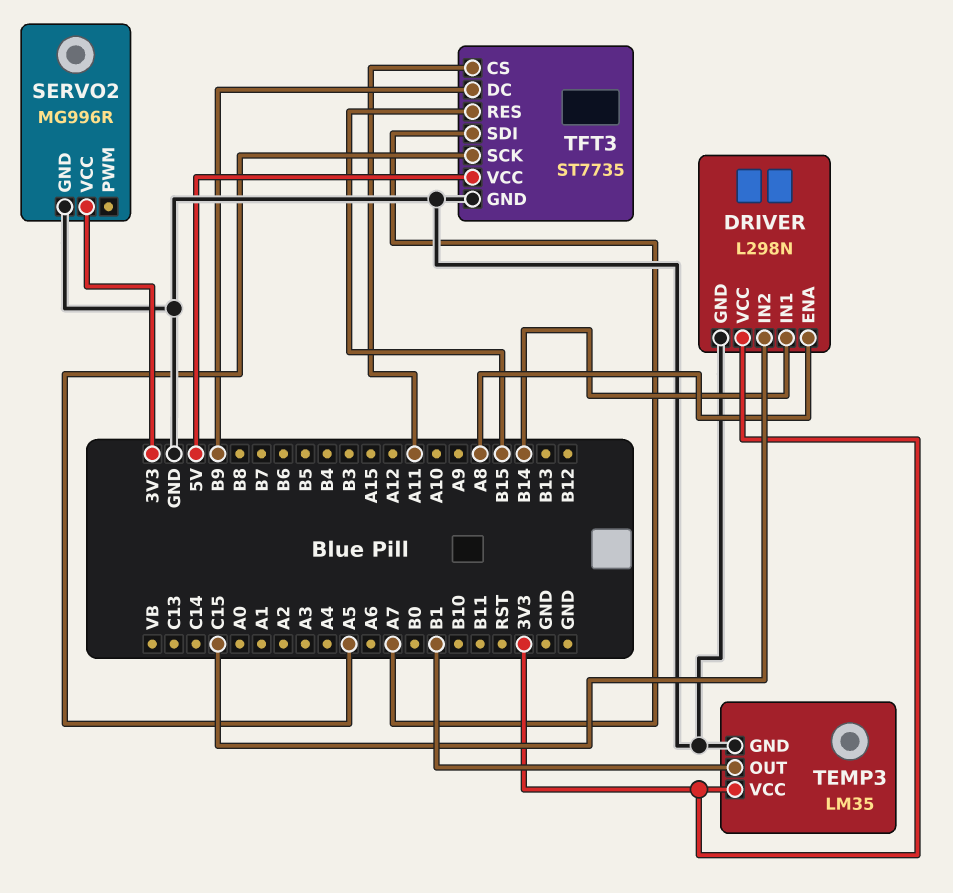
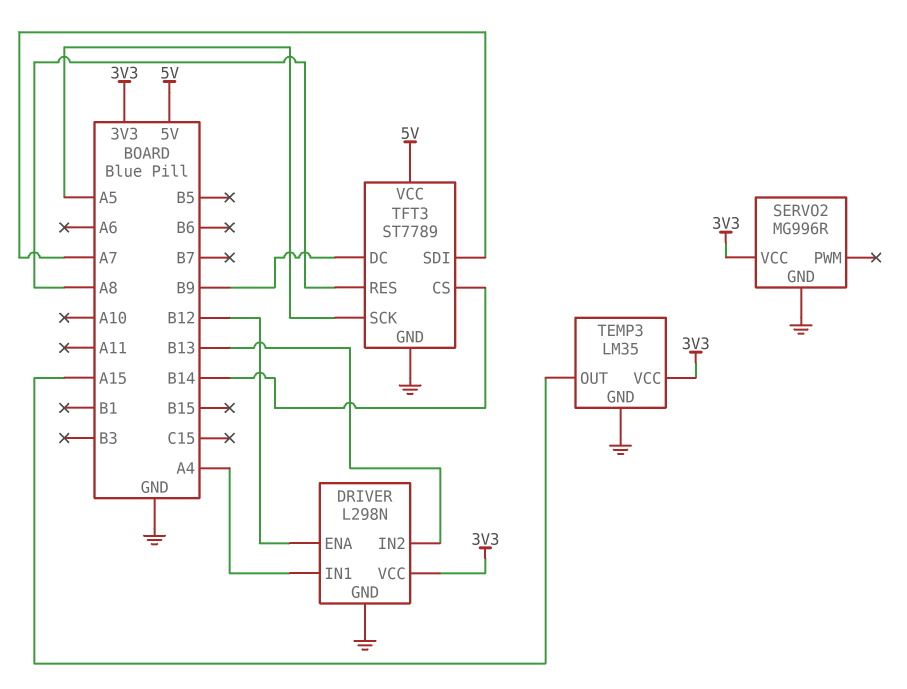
DRIVER pin ENA: A8 -> B12
DRIVER pin IN1: B14 -> A4
DRIVER pin IN2: C15 -> B13
TEMP3 pin OUT: B1 -> A15
TFT3: ST7735 -> ST7789
TFT3 pin CS: A11 -> B14
TFT3 pin RES: B15 -> A8

